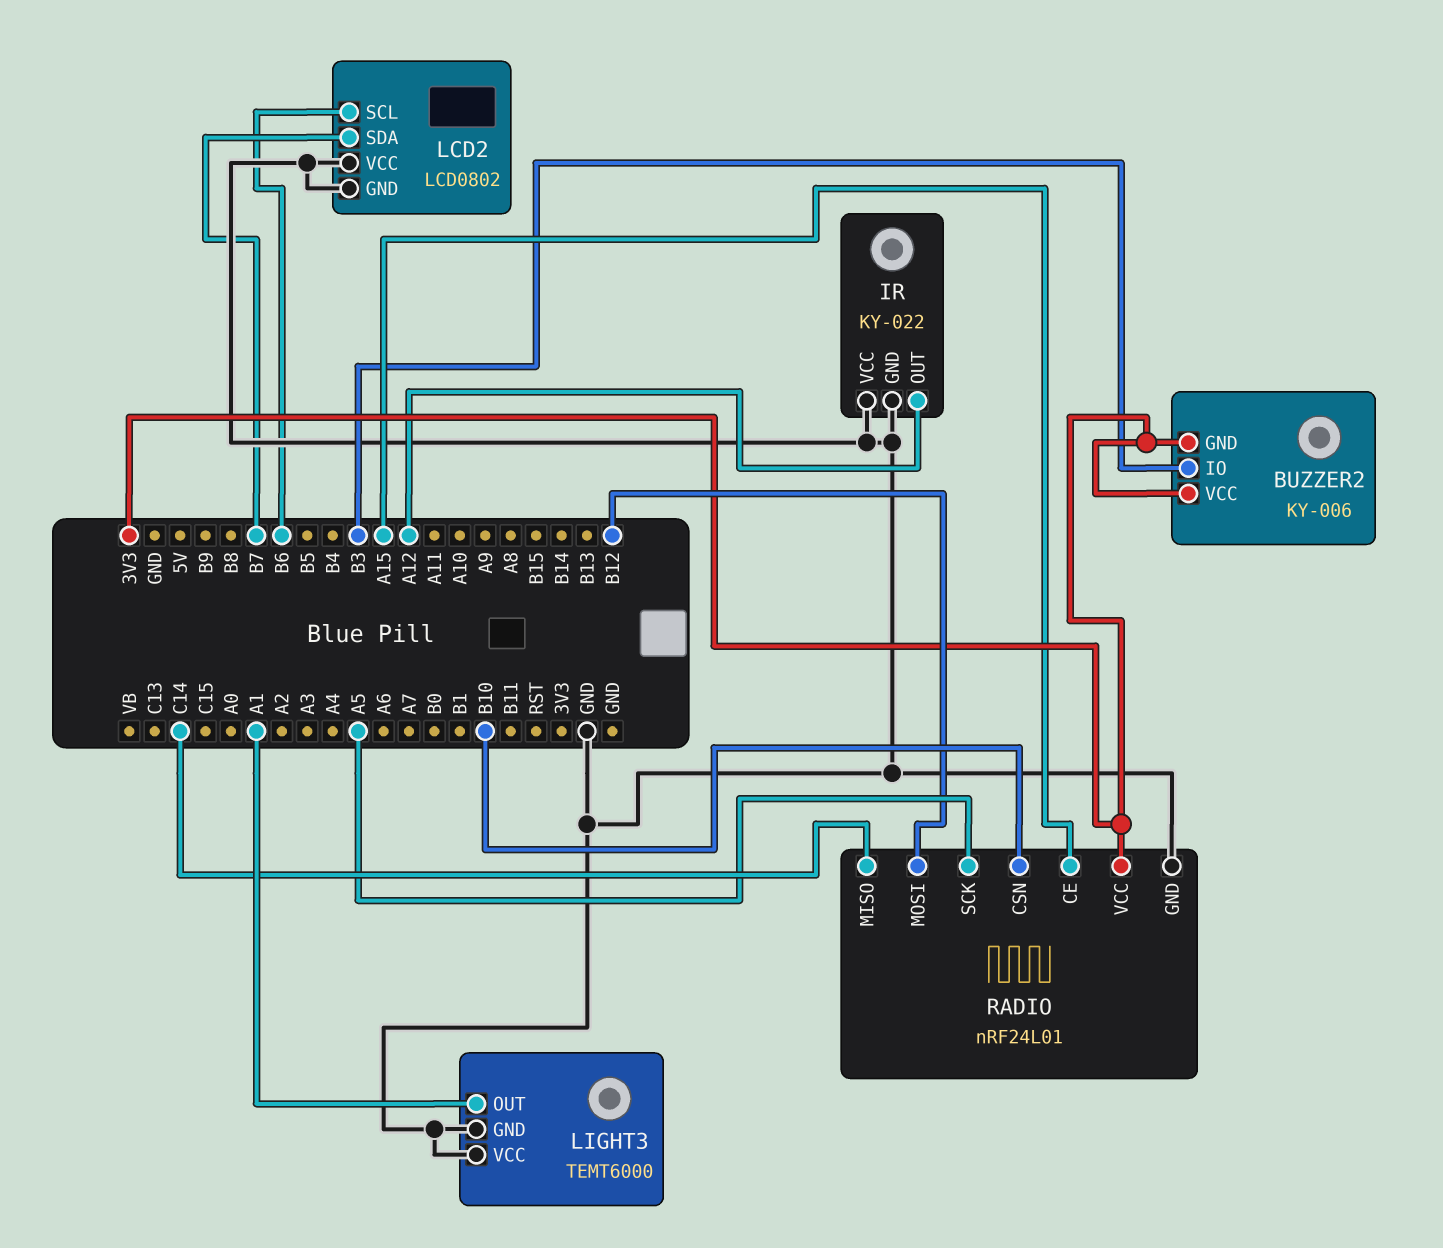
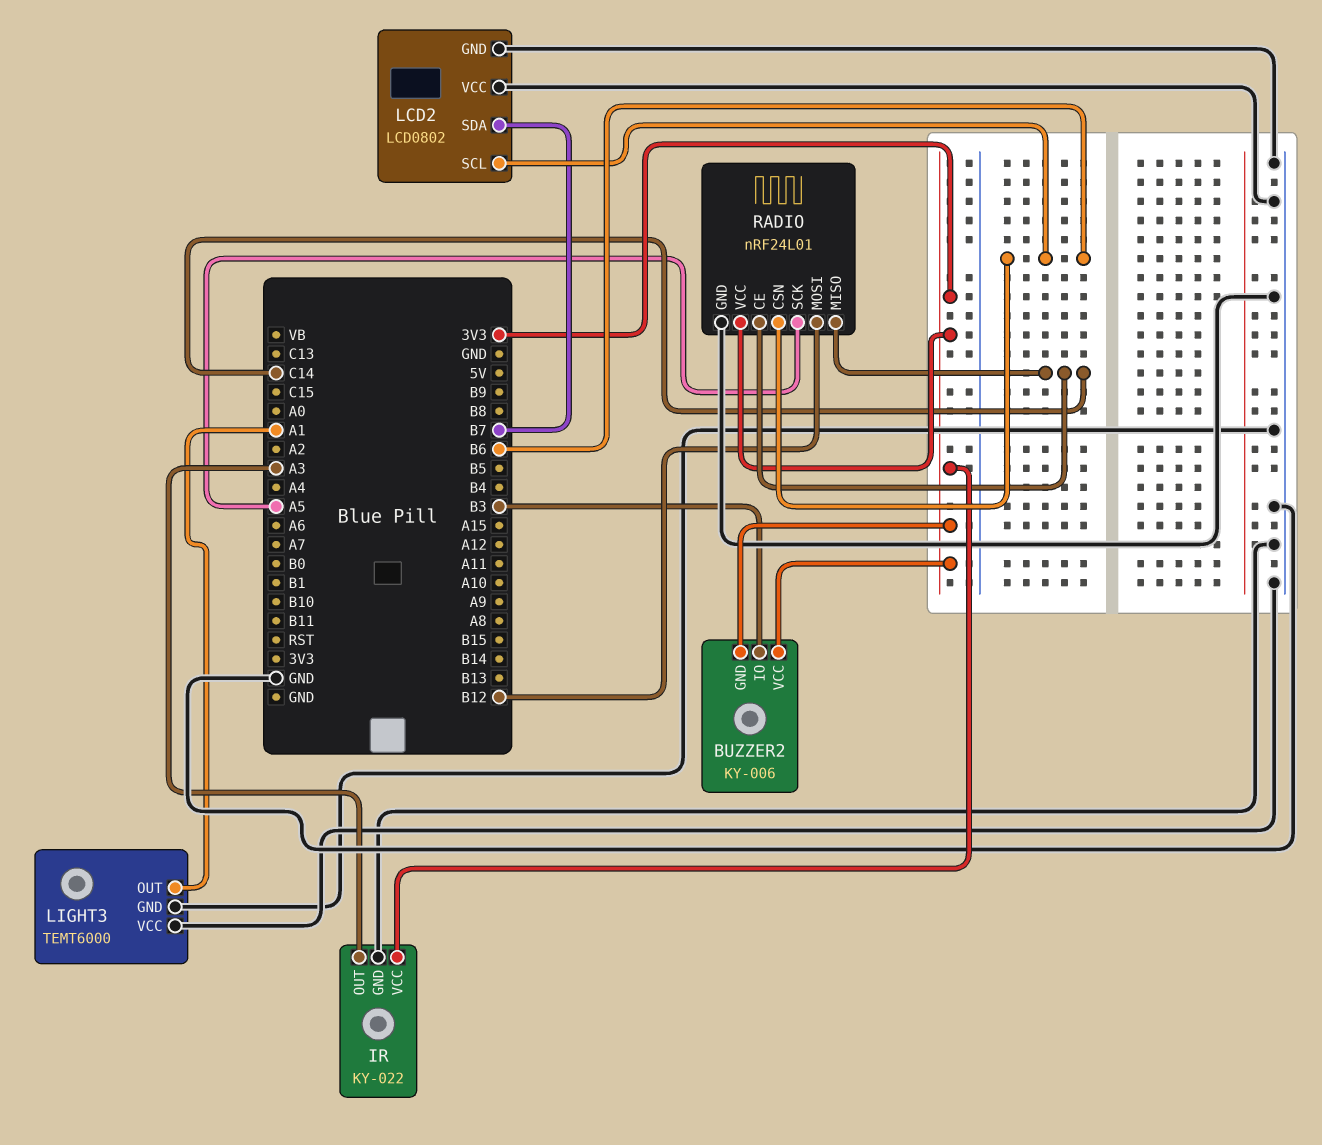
IR pin OUT: A12 -> A3
IR pin VCC: GND -> 3V3
RADIO pin CE: A15 -> C14
RADIO pin CSN: B10 -> B6

